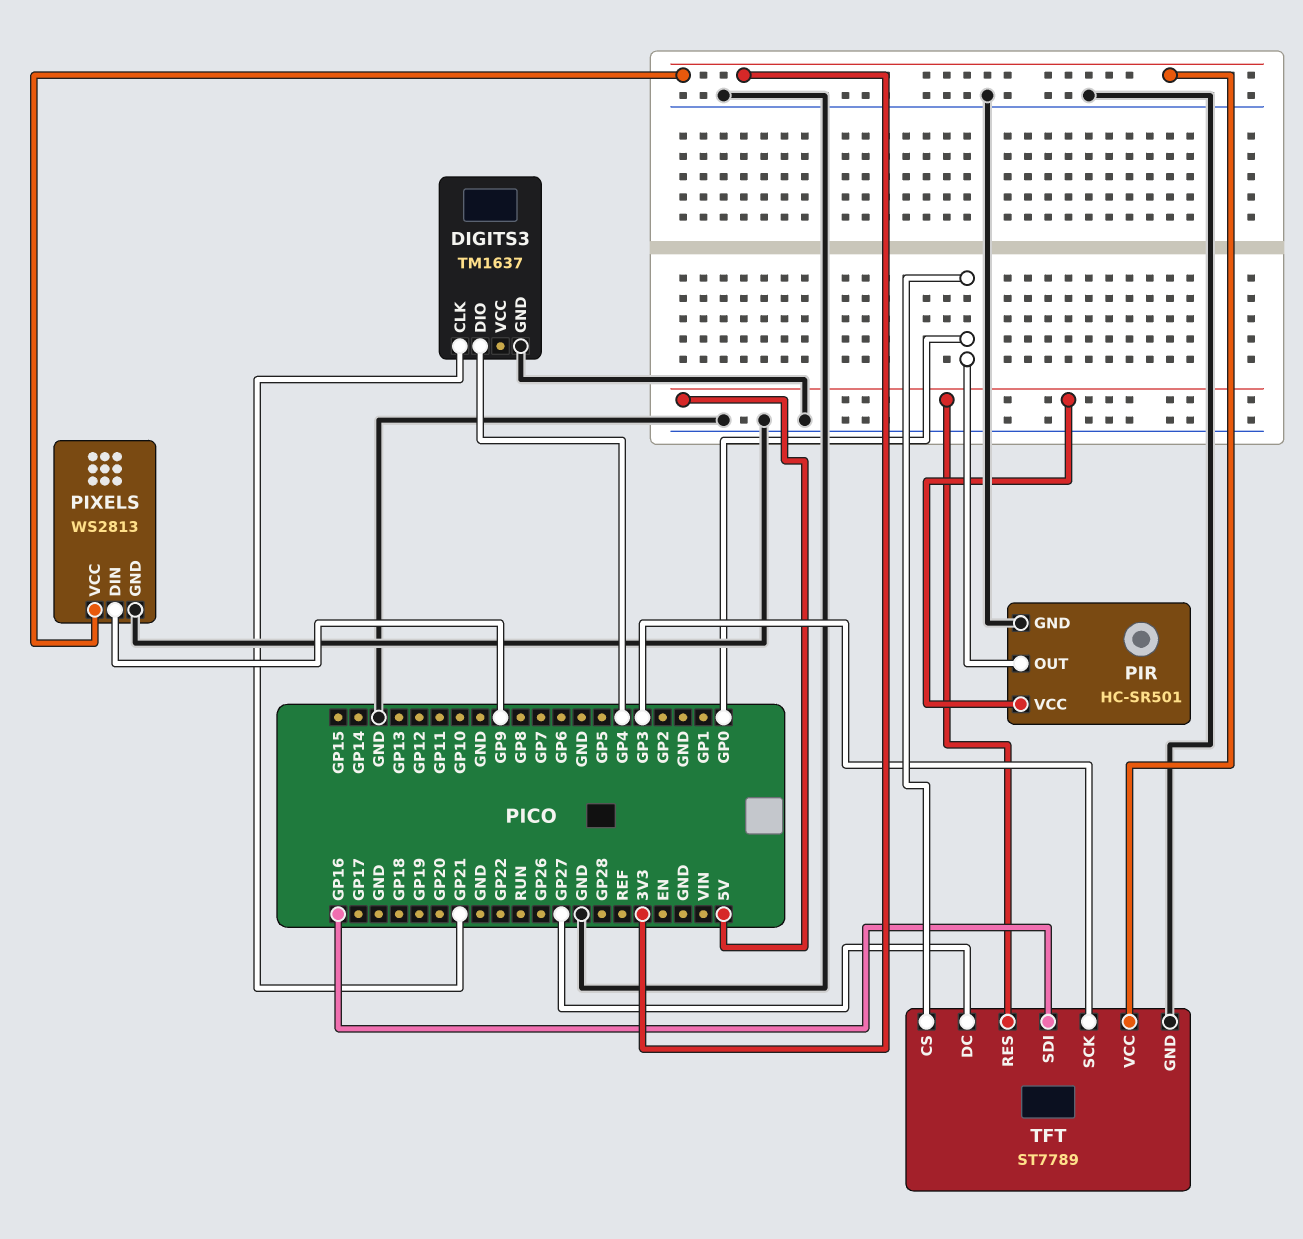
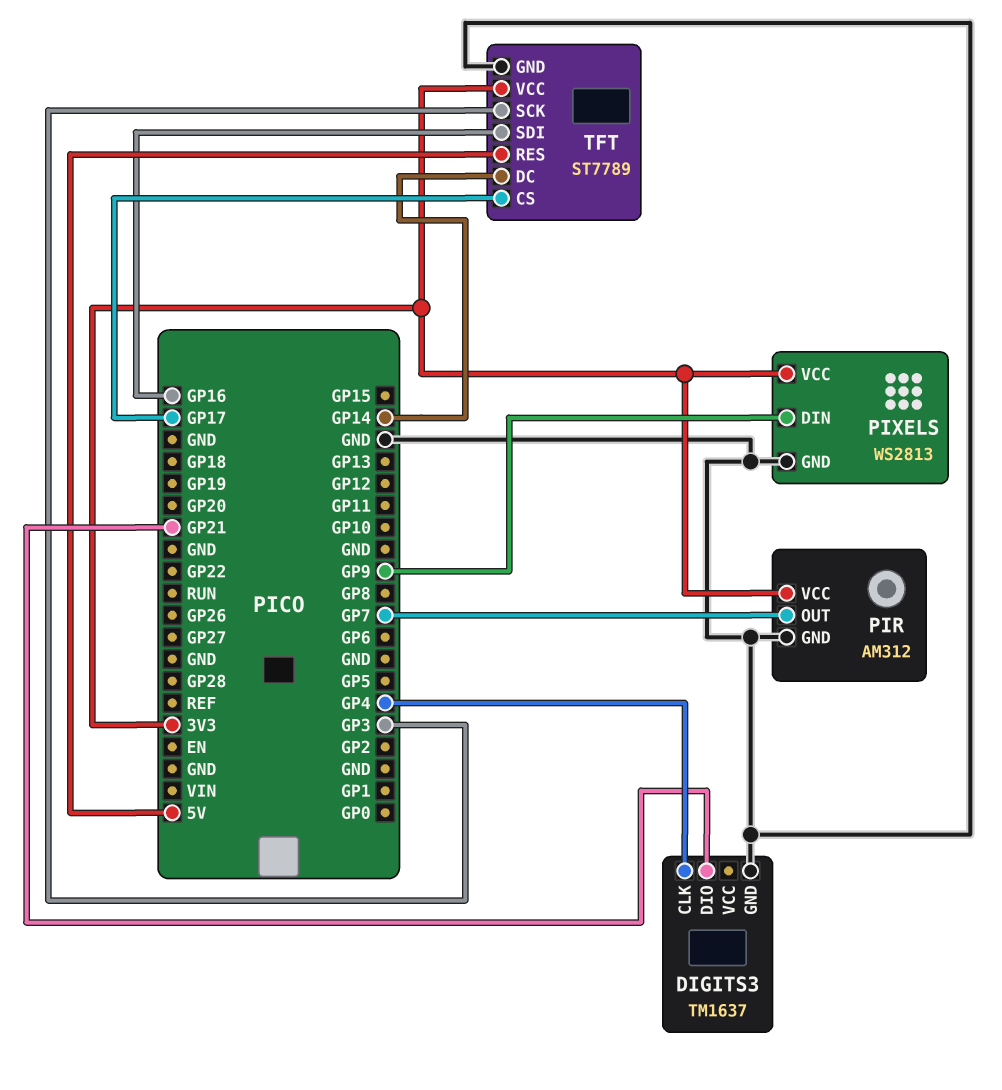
DIGITS3 pin CLK: GP21 -> GP4
DIGITS3 pin DIO: GP4 -> GP21
PIR: HC-SR501 -> AM312
PIR pin OUT: GP0 -> GP7
PIR pin VCC: 5V -> 3V3
TFT pin CS: GP0 -> GP17
TFT pin DC: GP27 -> GP14

